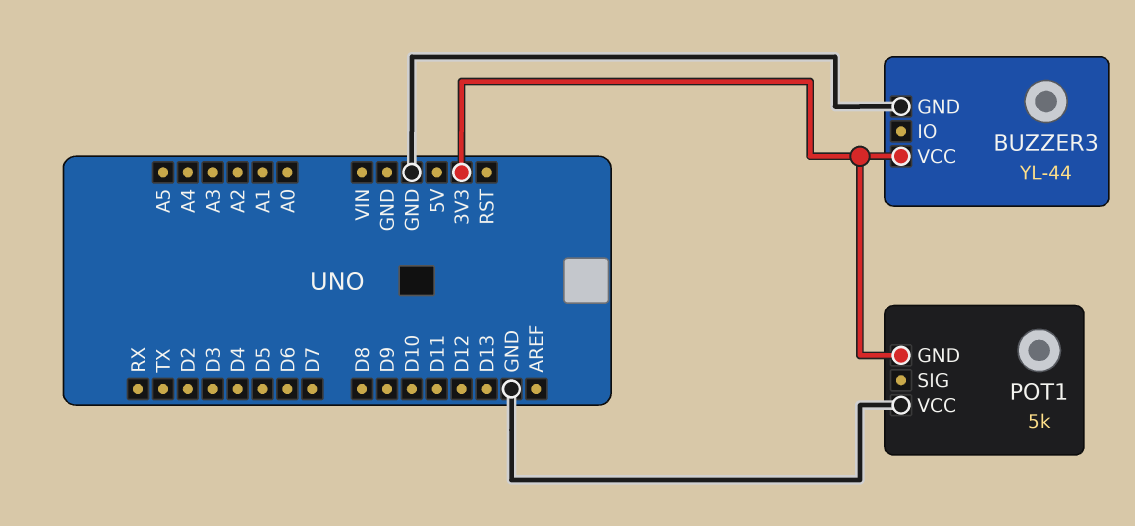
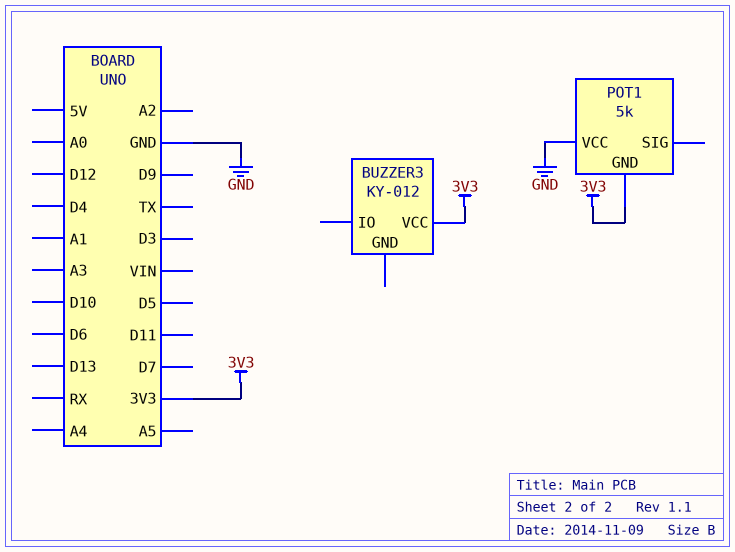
BUZZER3: YL-44 -> KY-012
BUZZER3 pin GND: GND -> none

